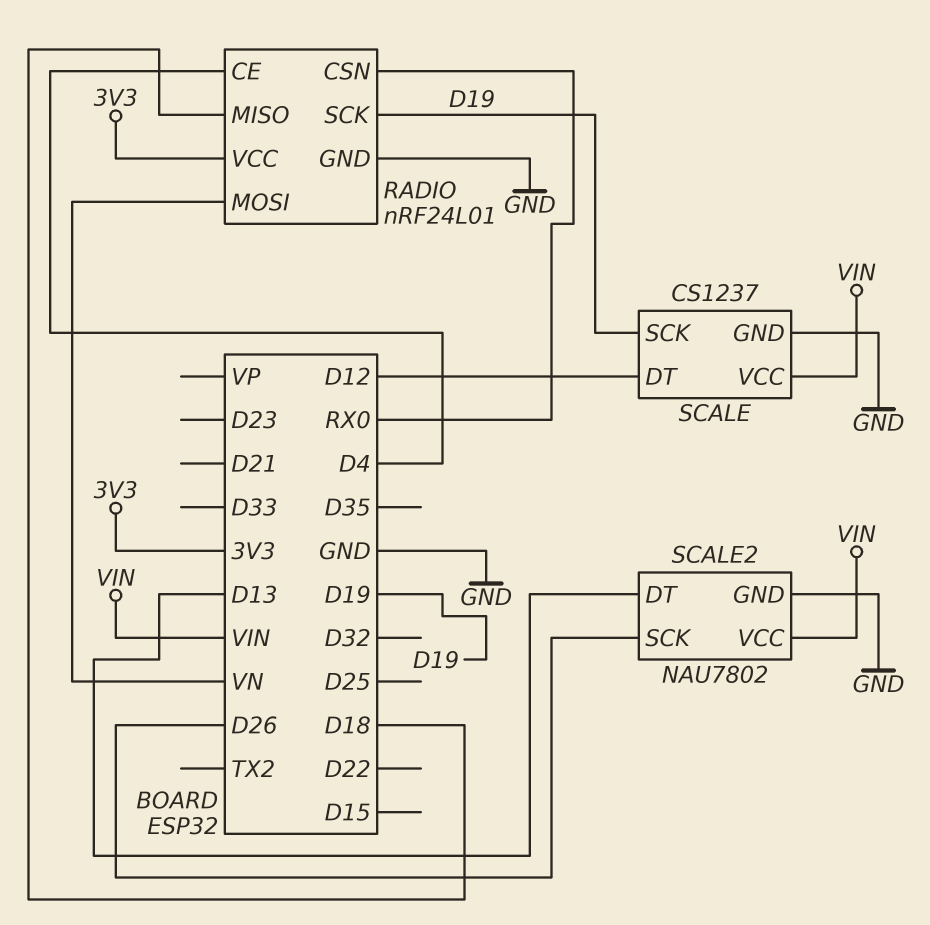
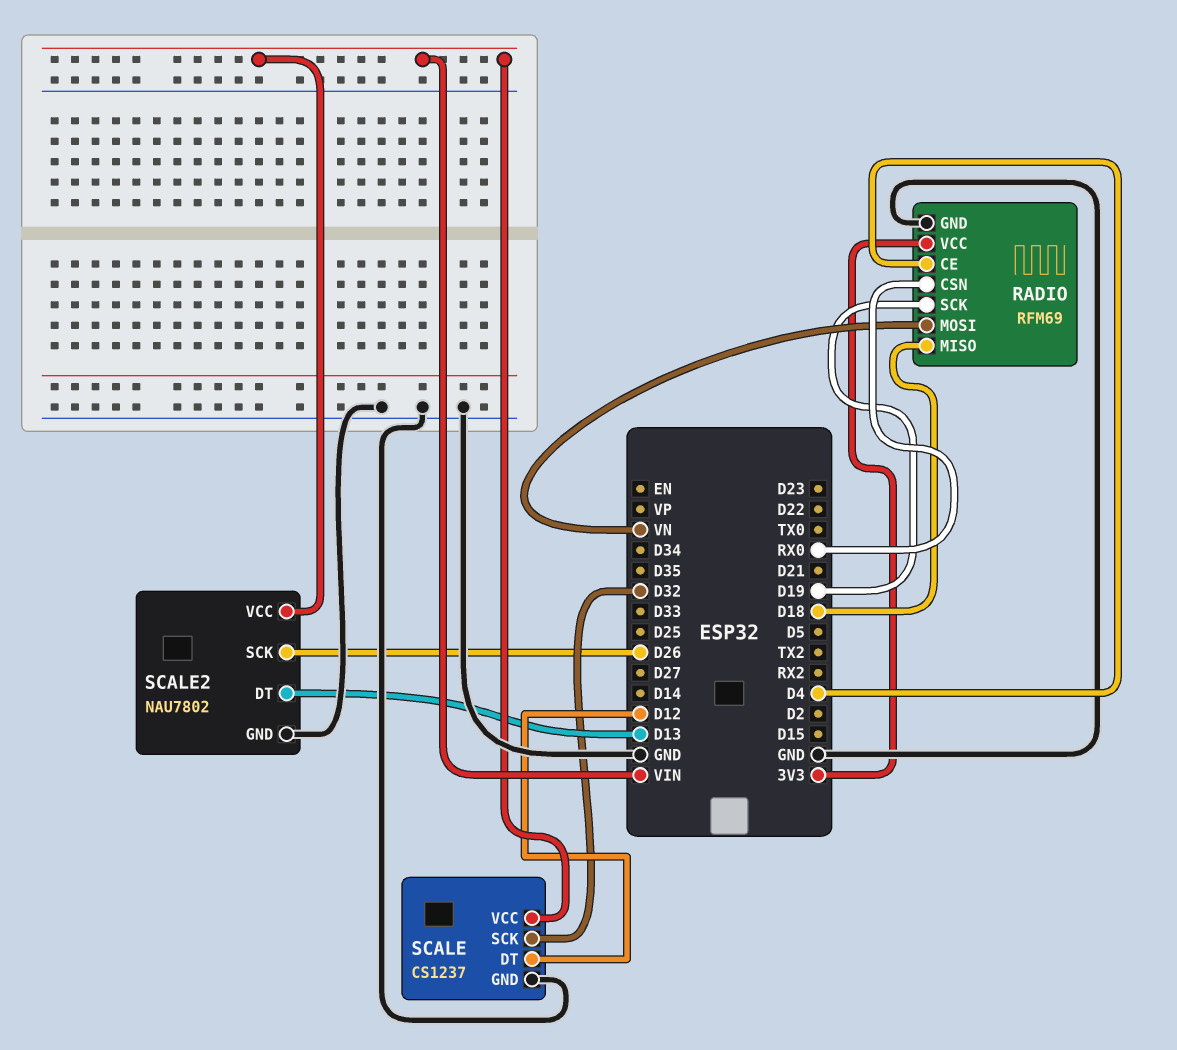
RADIO: nRF24L01 -> RFM69
SCALE pin SCK: D19 -> D32

